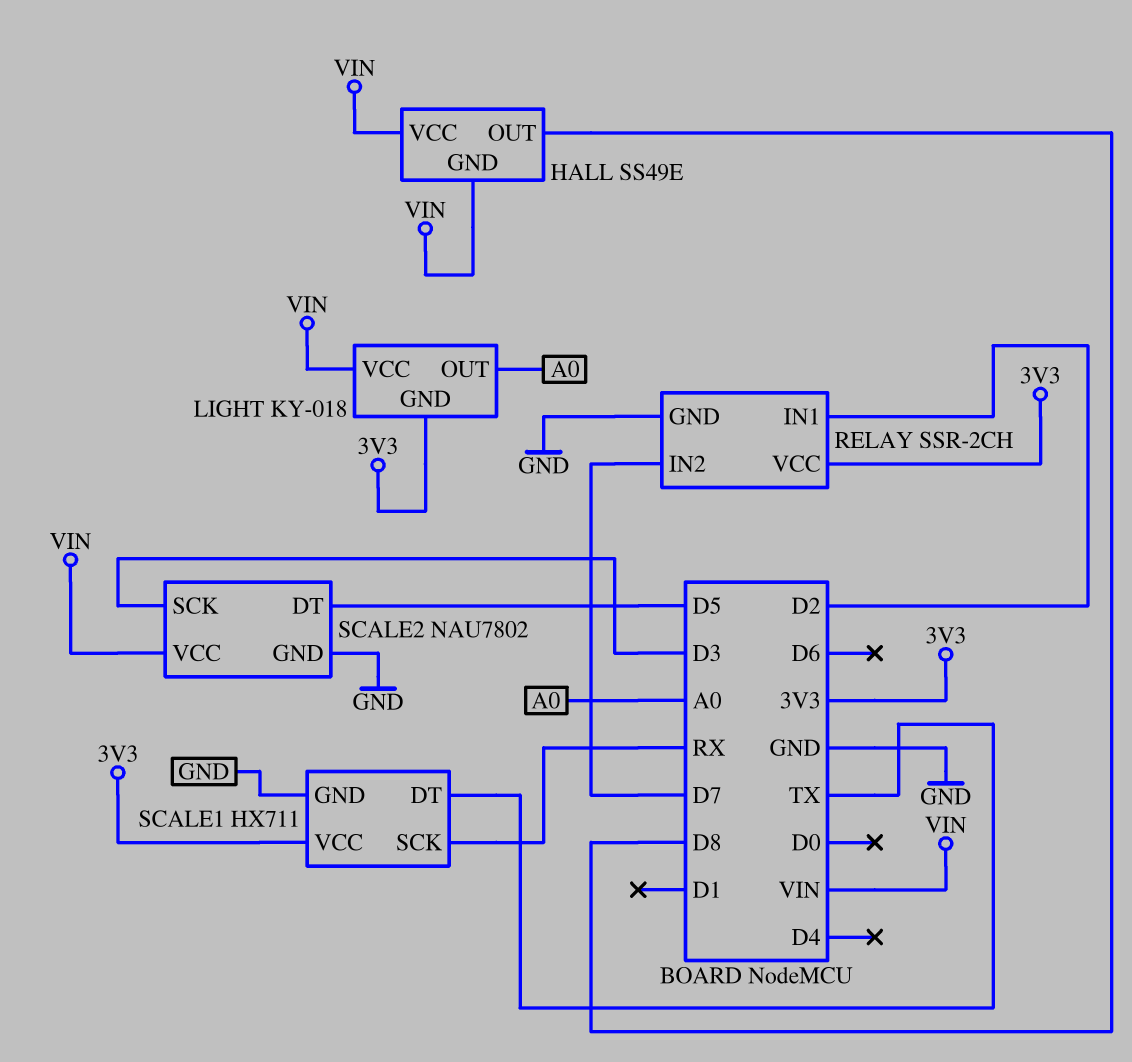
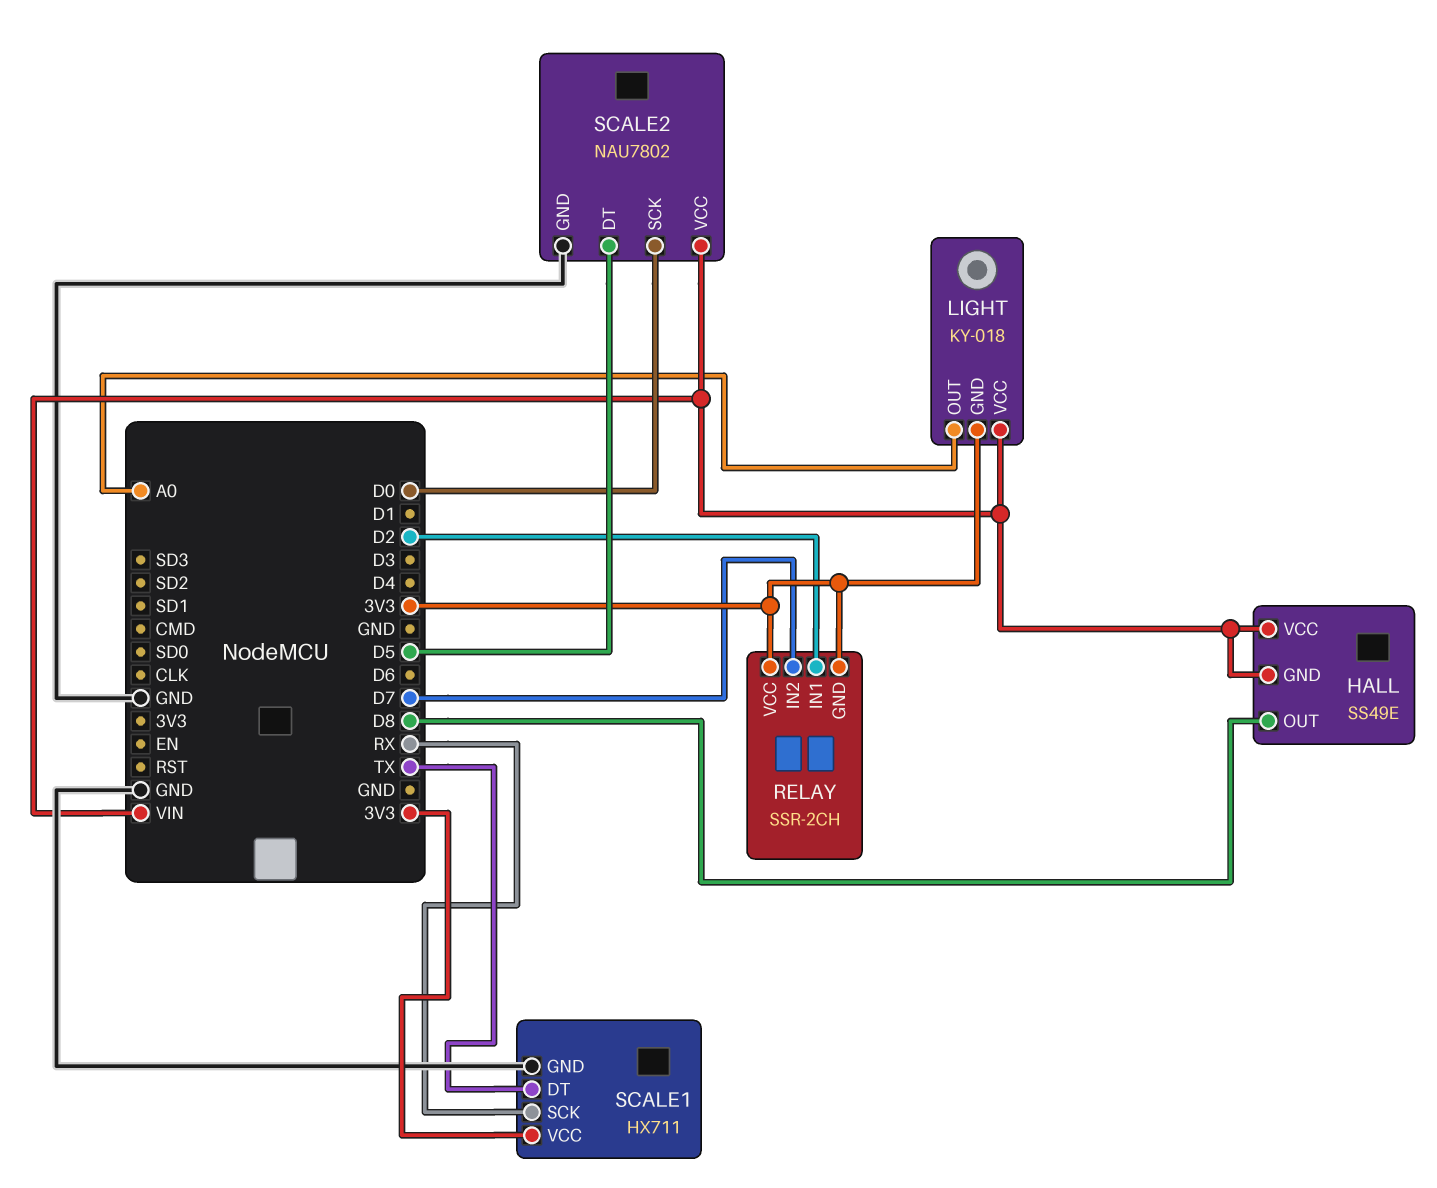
RELAY pin GND: GND -> 3V3
SCALE2 pin SCK: D3 -> D0

